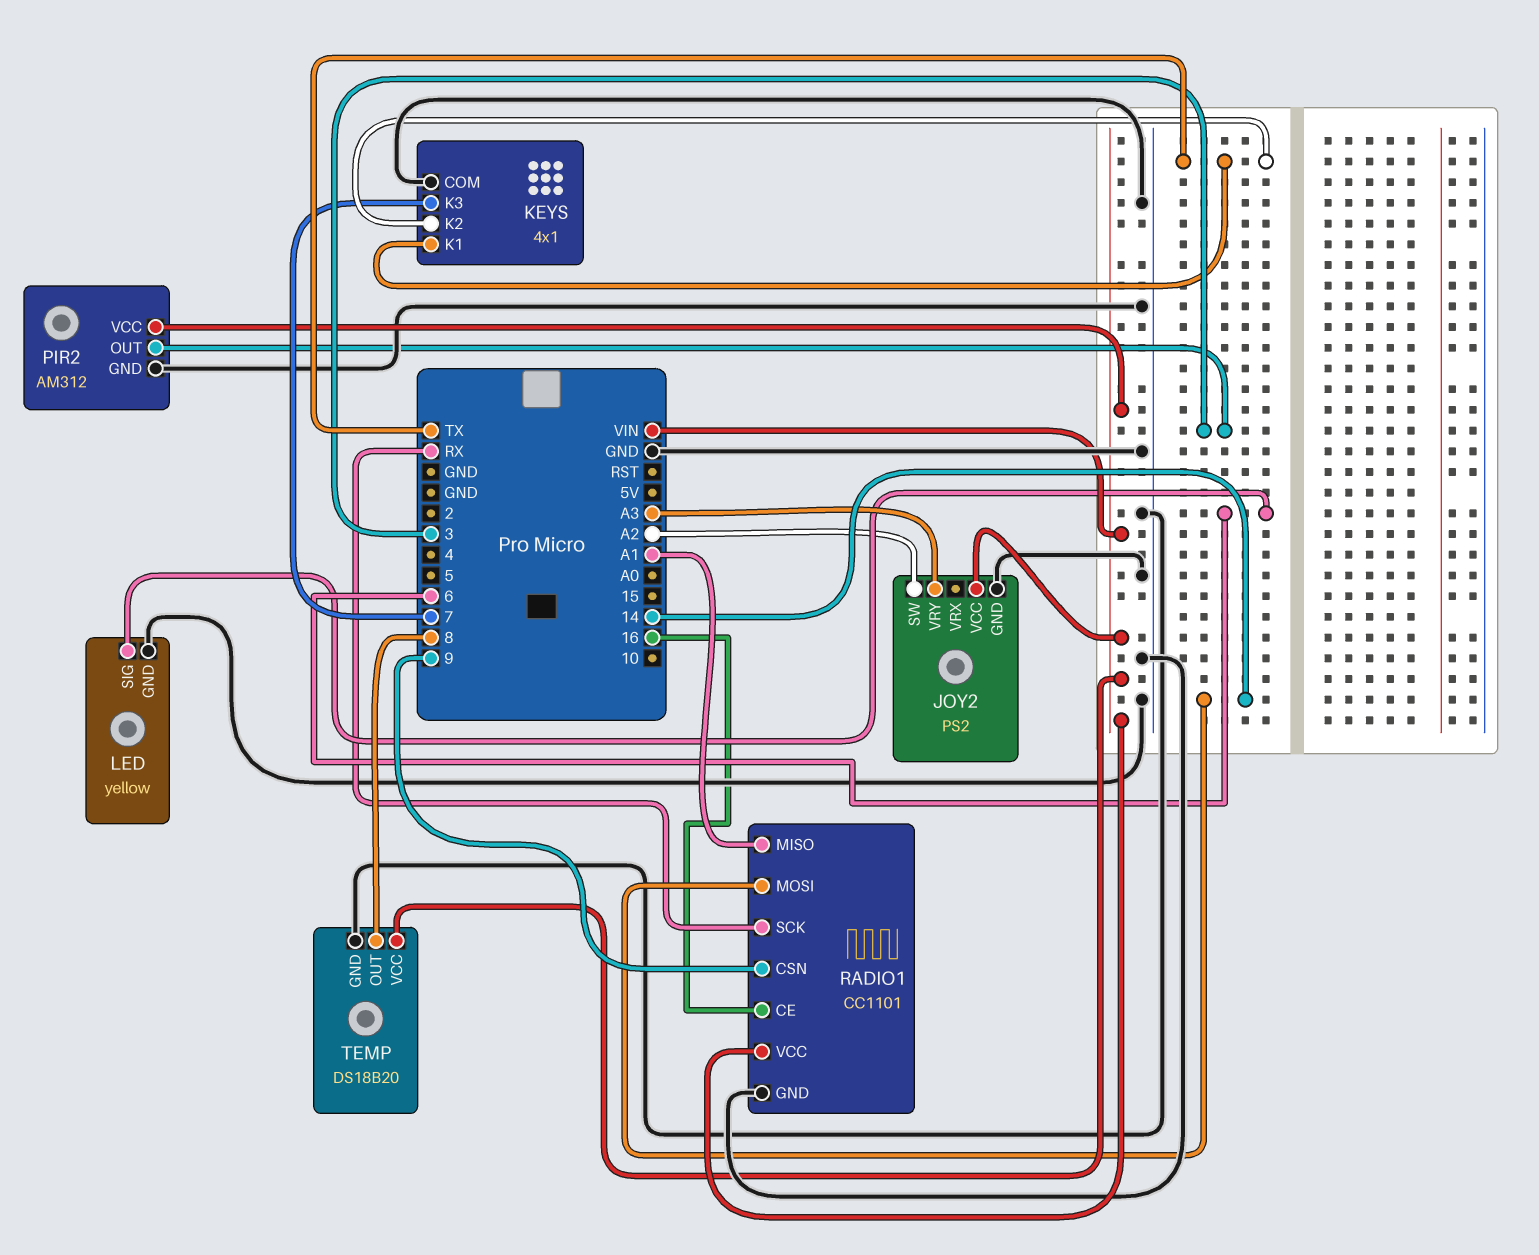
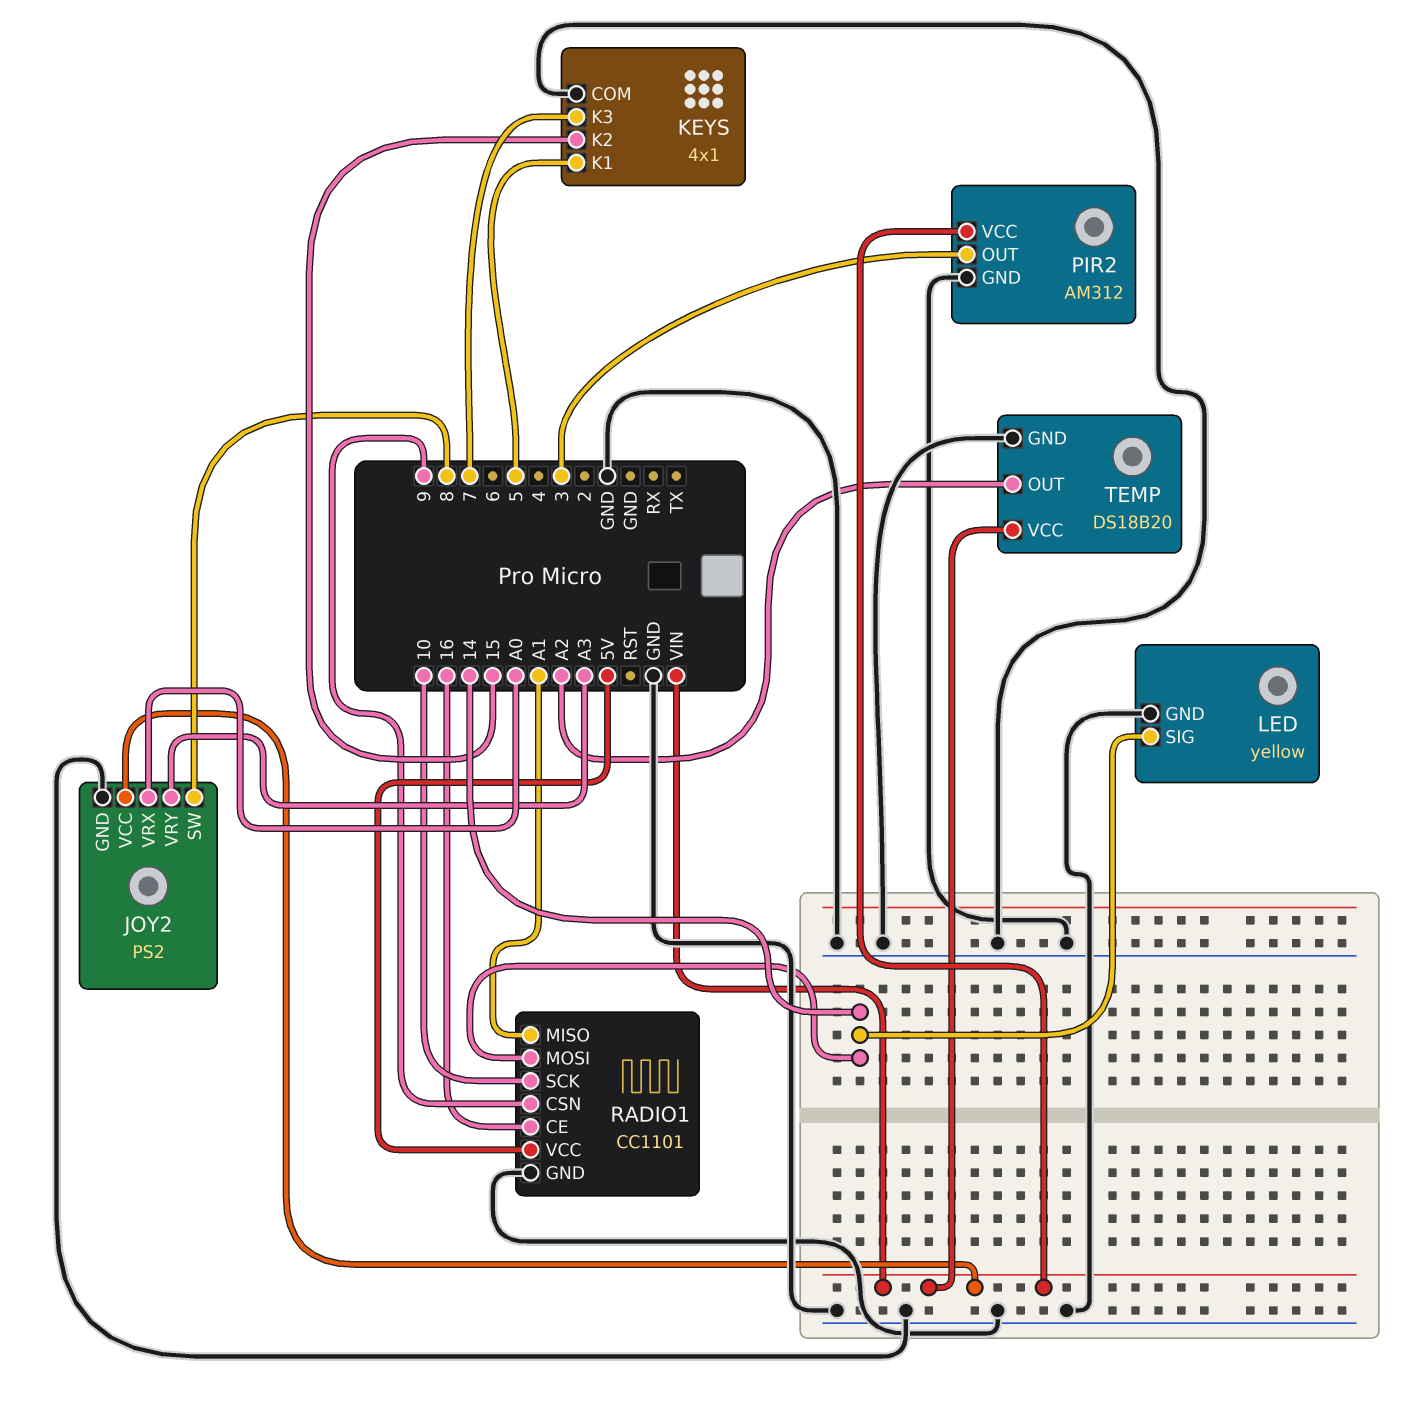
JOY2 pin SW: A2 -> 8
JOY2 pin VRX: none -> A0
KEYS pin K1: TX -> 5
KEYS pin K2: TX -> 15
LED pin SIG: 6 -> 14
RADIO1 pin SCK: RX -> 10
RADIO1 pin VCC: VIN -> 5V
TEMP pin OUT: 8 -> A2

